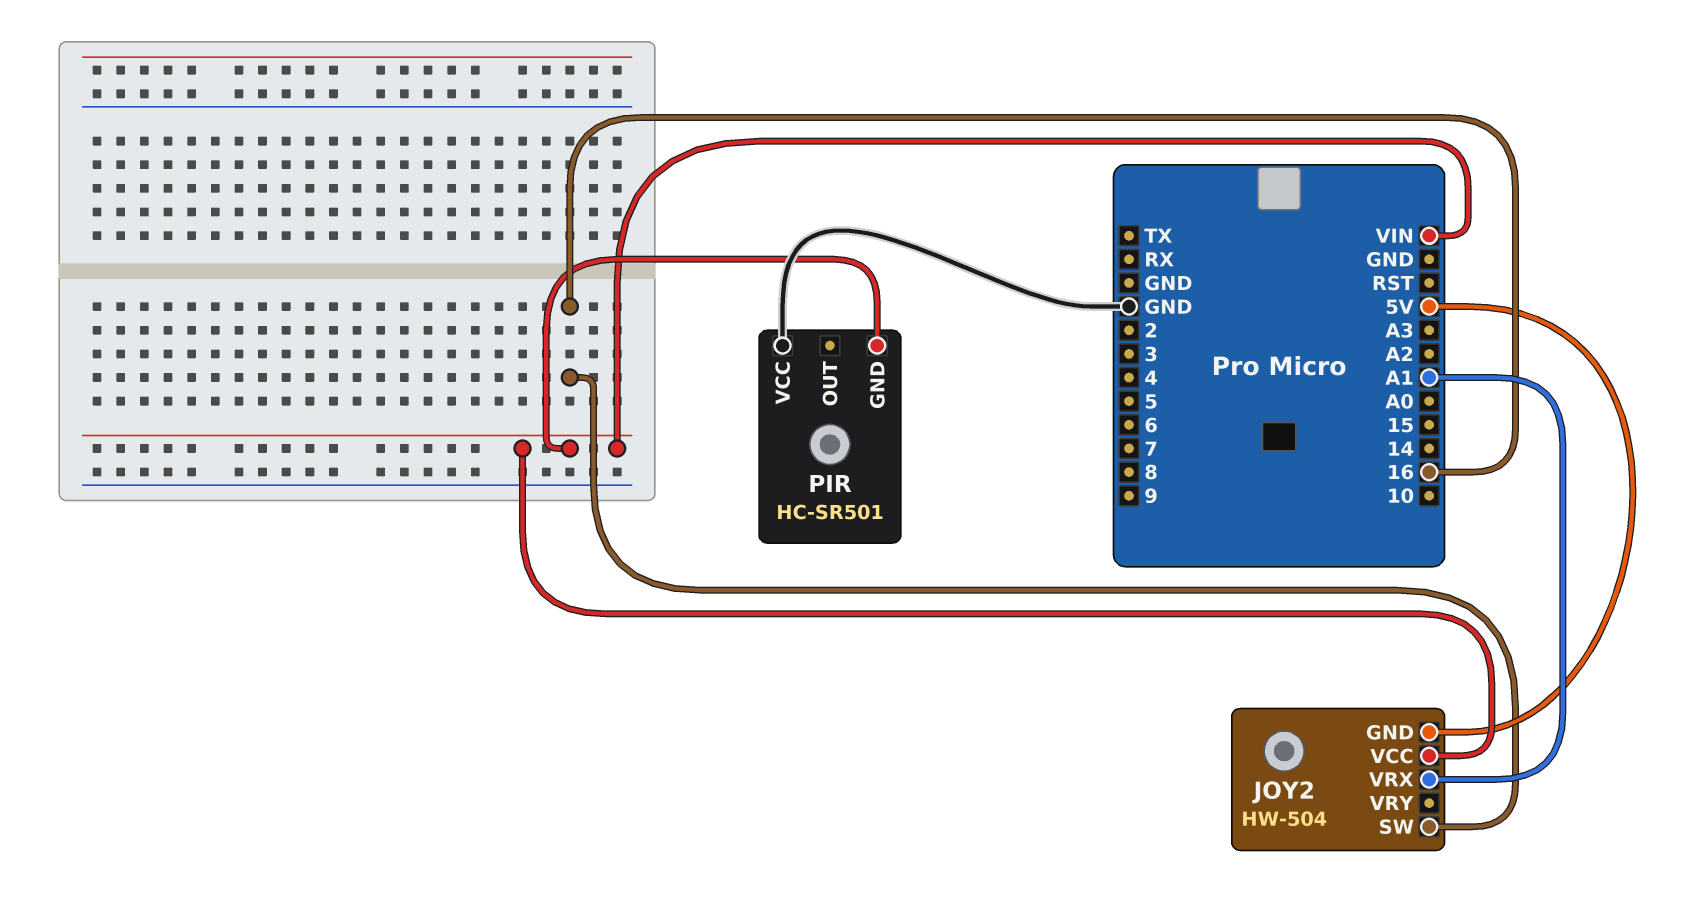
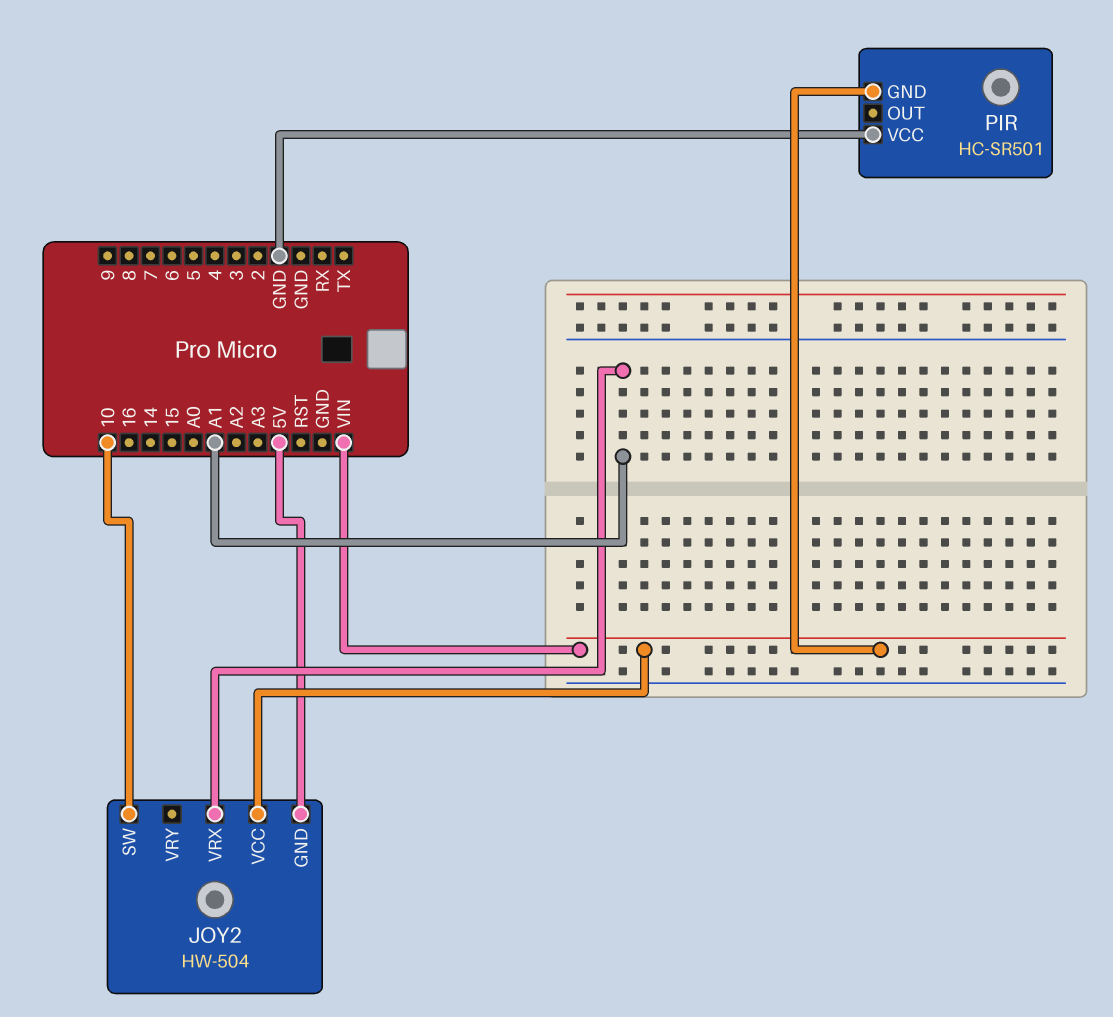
JOY2 pin SW: 16 -> 10

